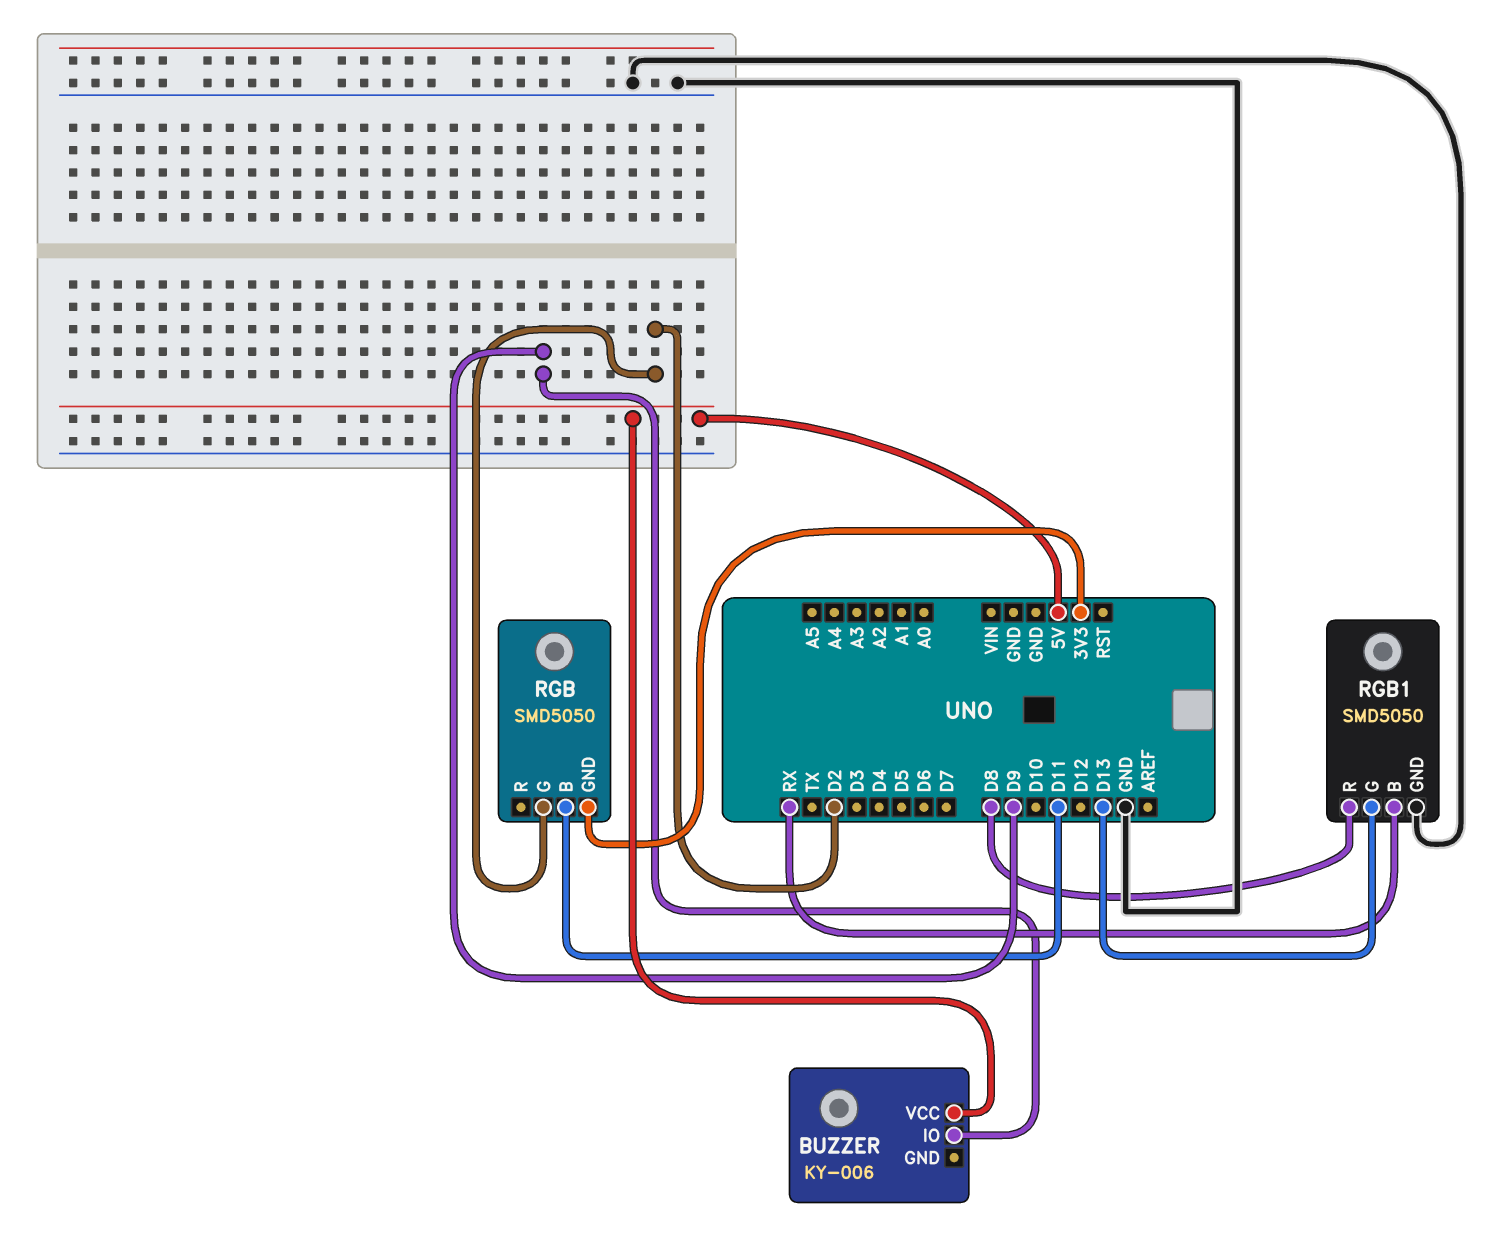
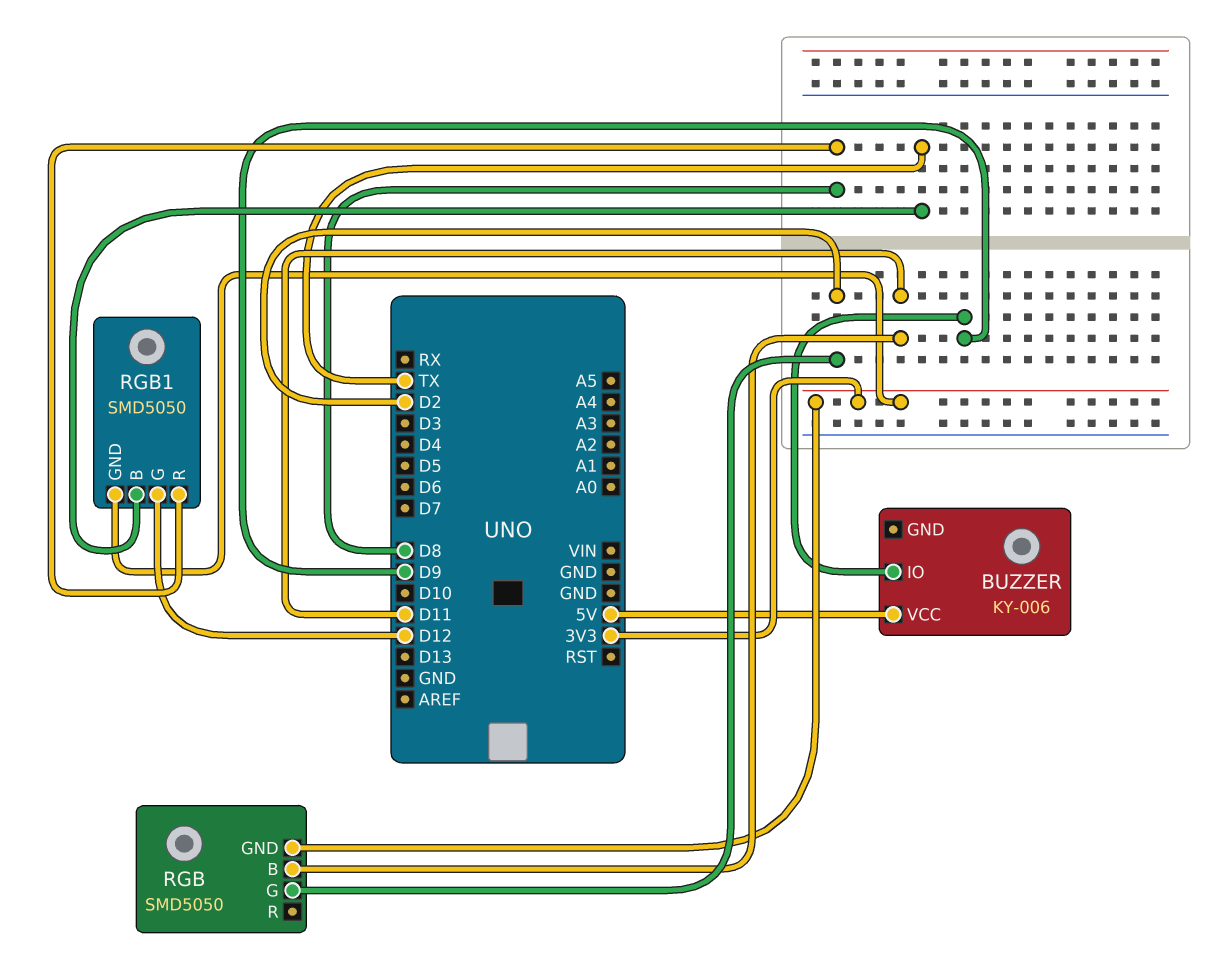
RGB1 pin B: RX -> TX
RGB1 pin G: D13 -> D12
RGB1 pin GND: GND -> 3V3

